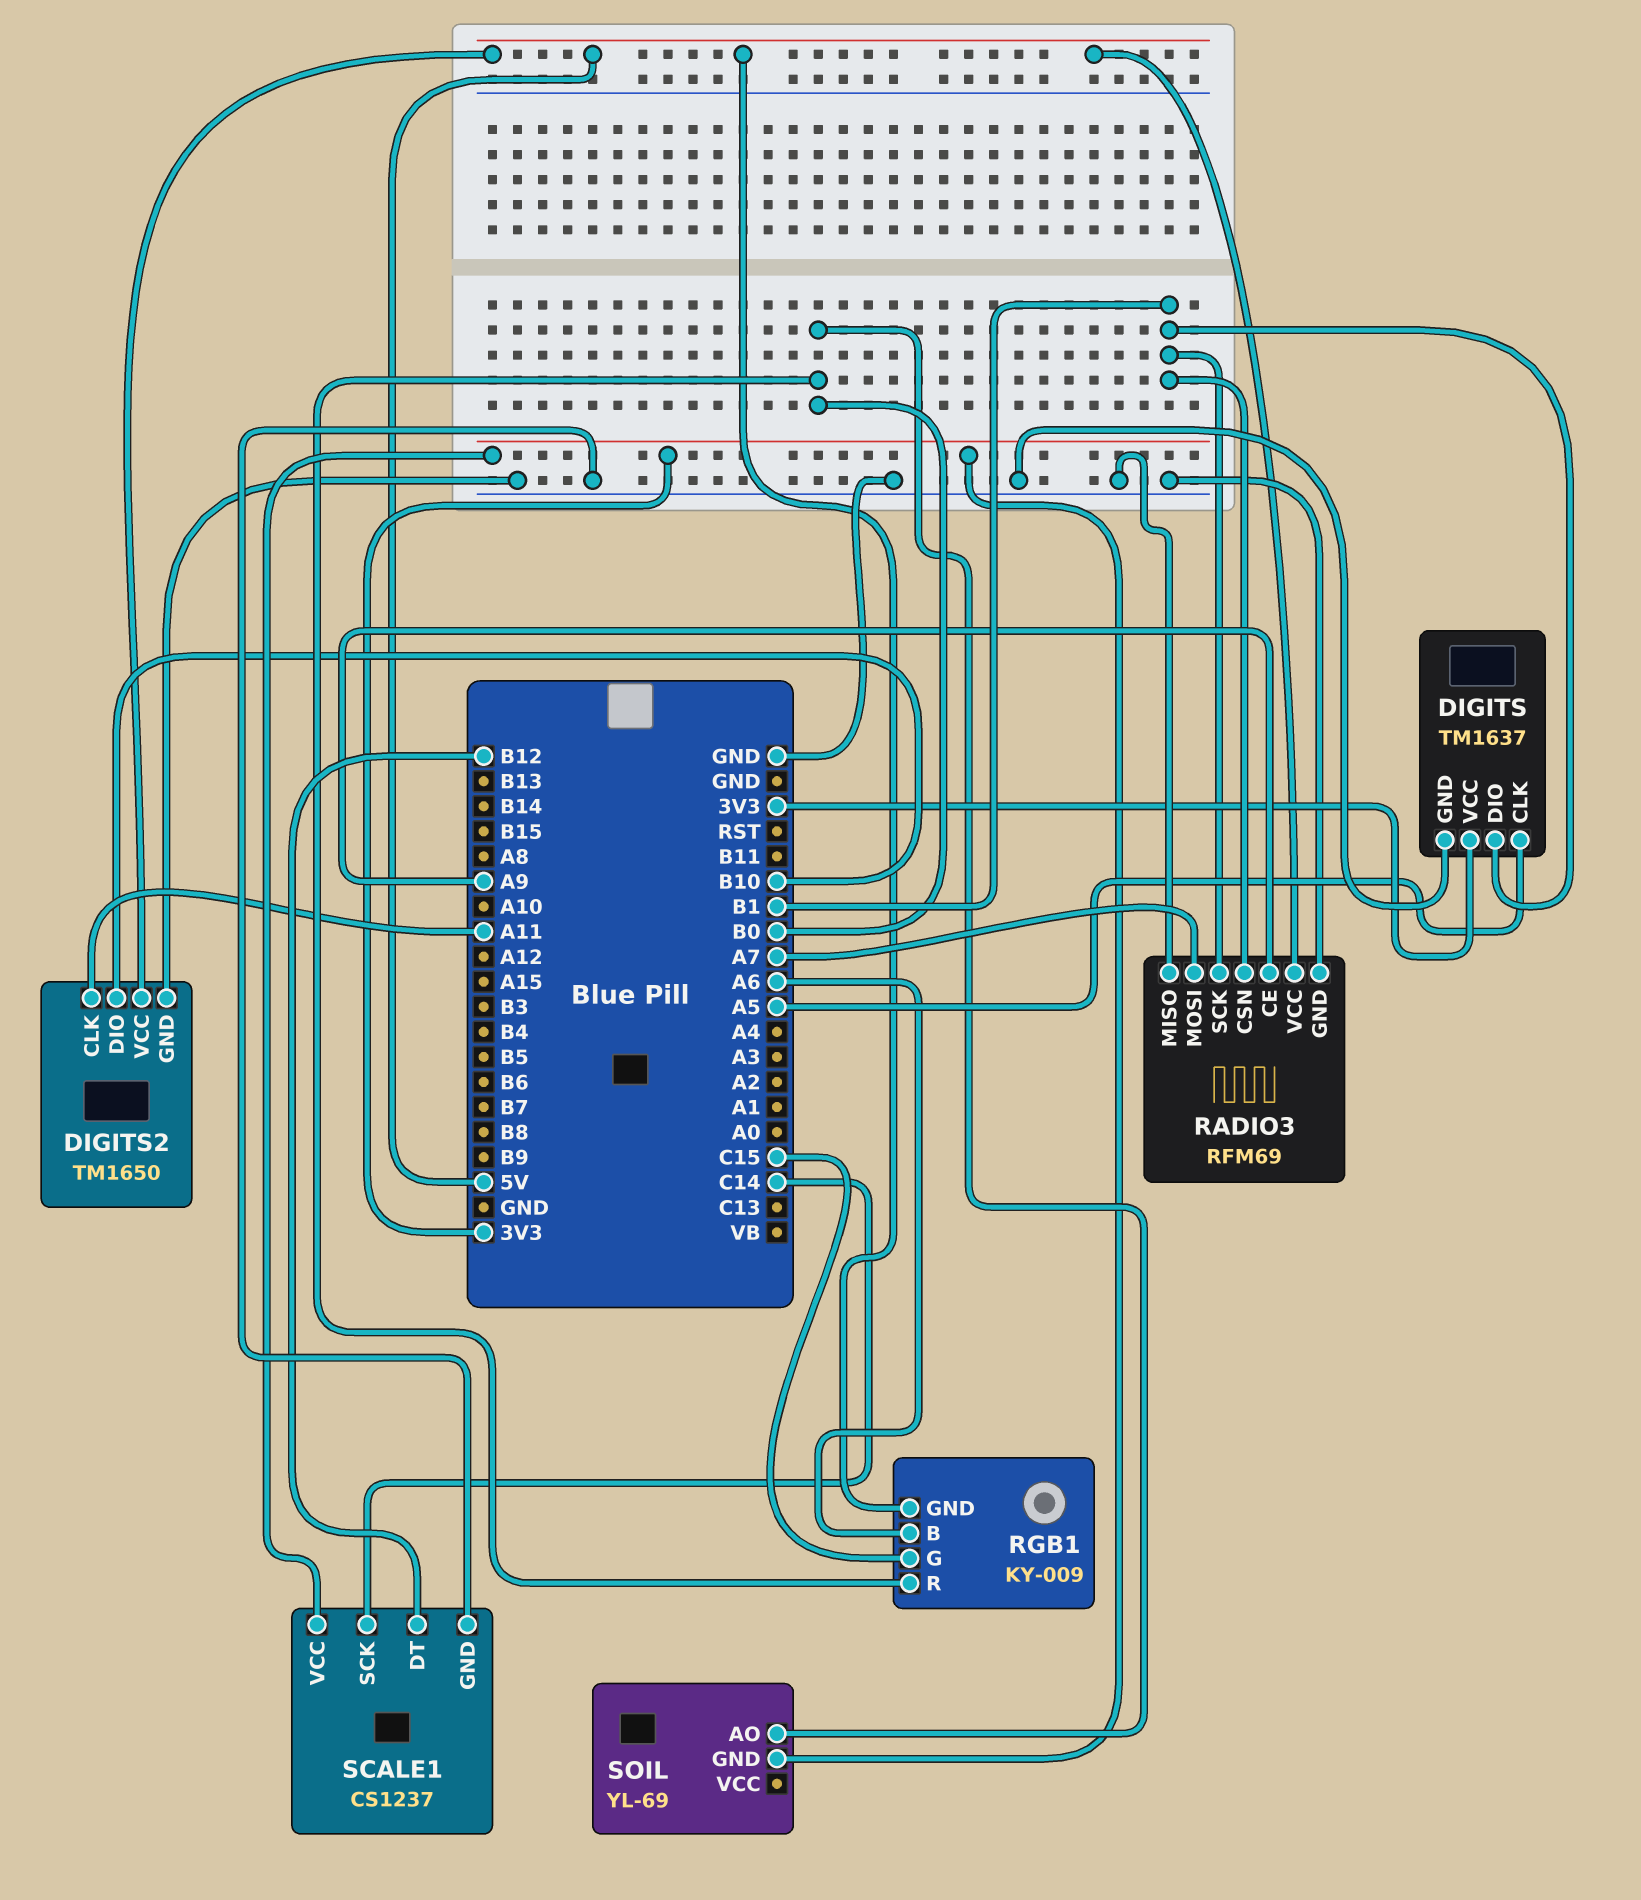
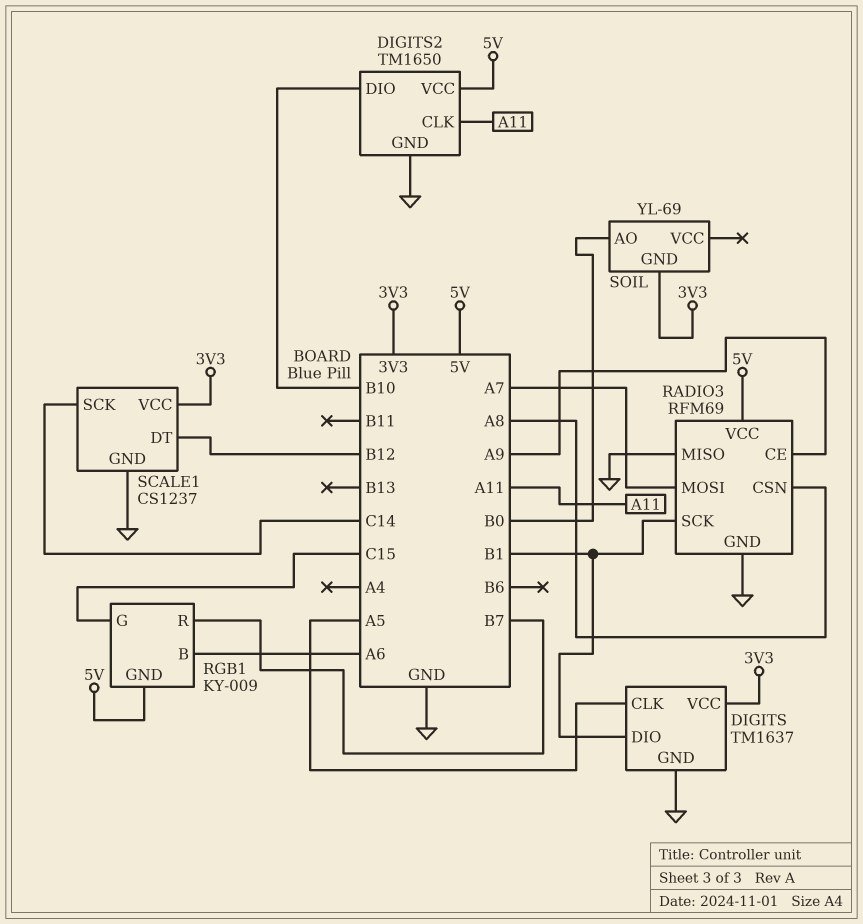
RADIO3 pin CSN: B1 -> A8
RGB1 pin R: B0 -> B7

